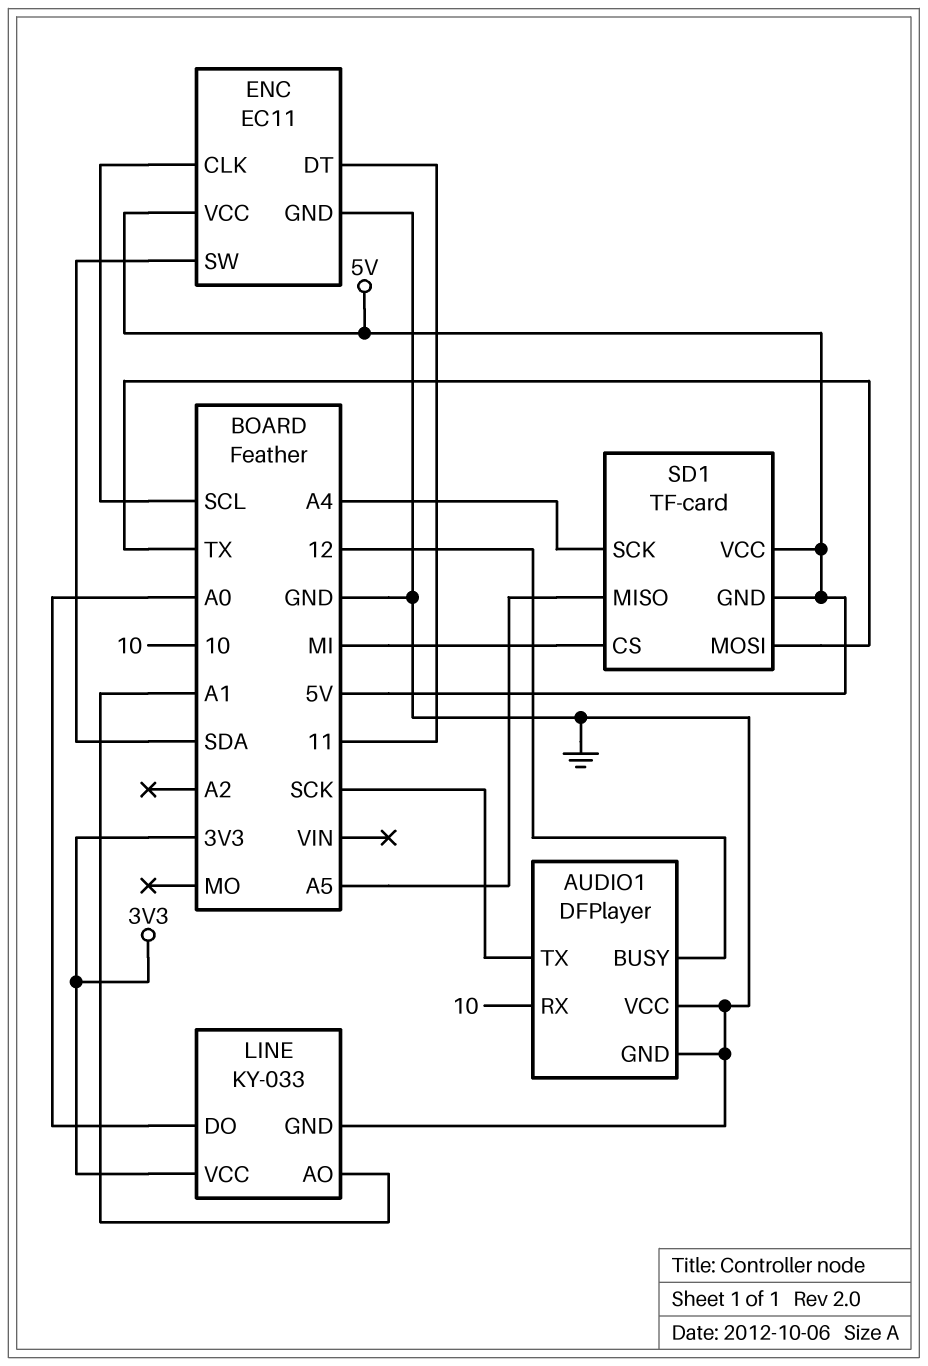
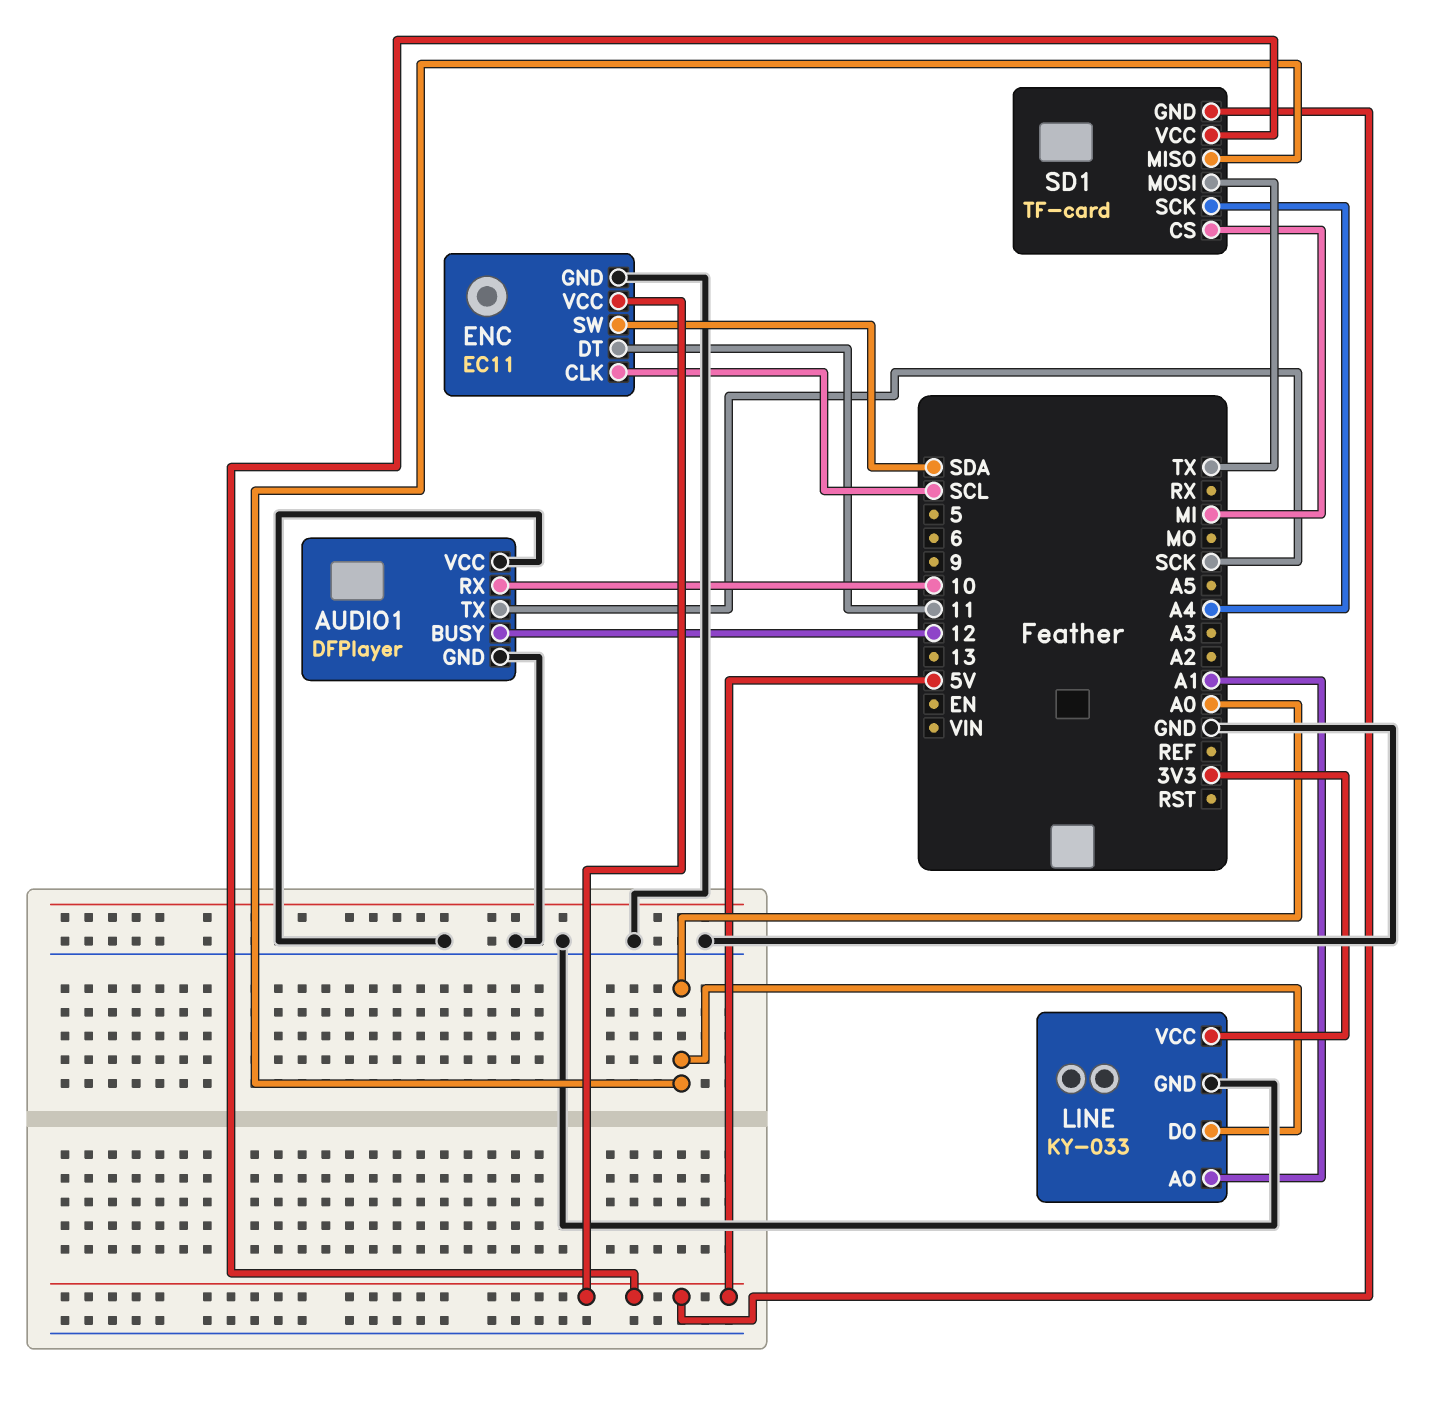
SD1 pin MISO: A5 -> A0

